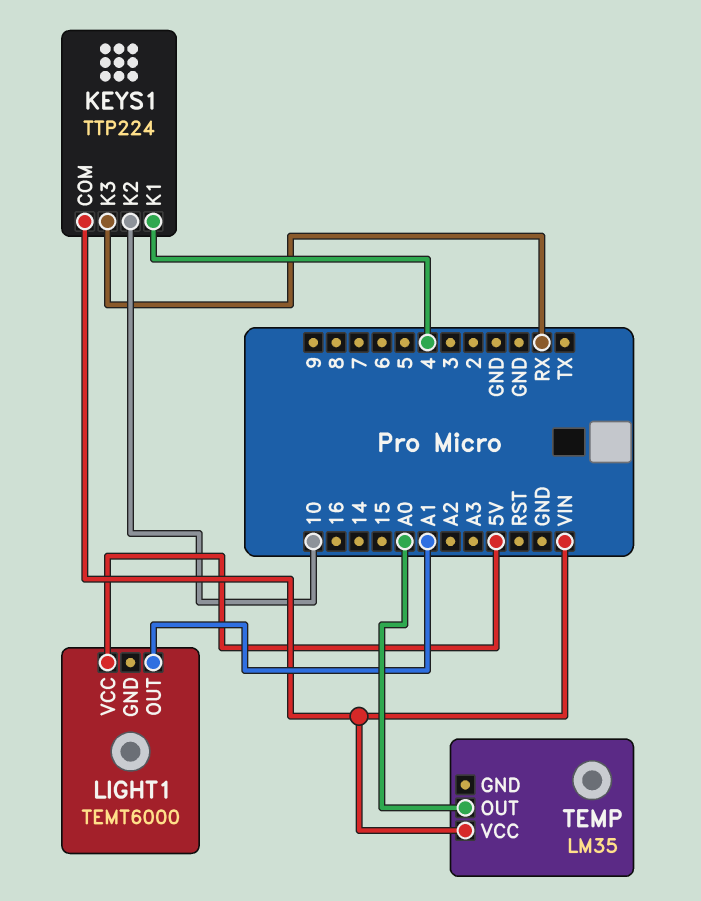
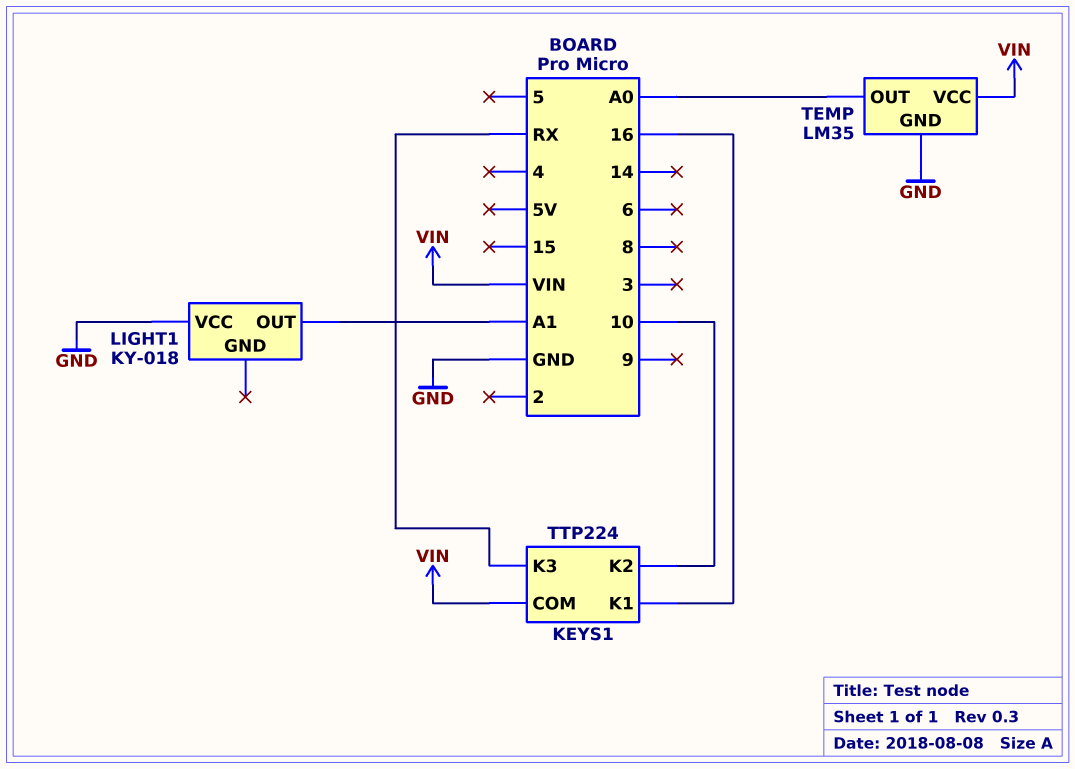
KEYS1 pin K1: 4 -> 16
LIGHT1: TEMT6000 -> KY-018
LIGHT1 pin VCC: 5V -> GND
TEMP pin GND: none -> GND

